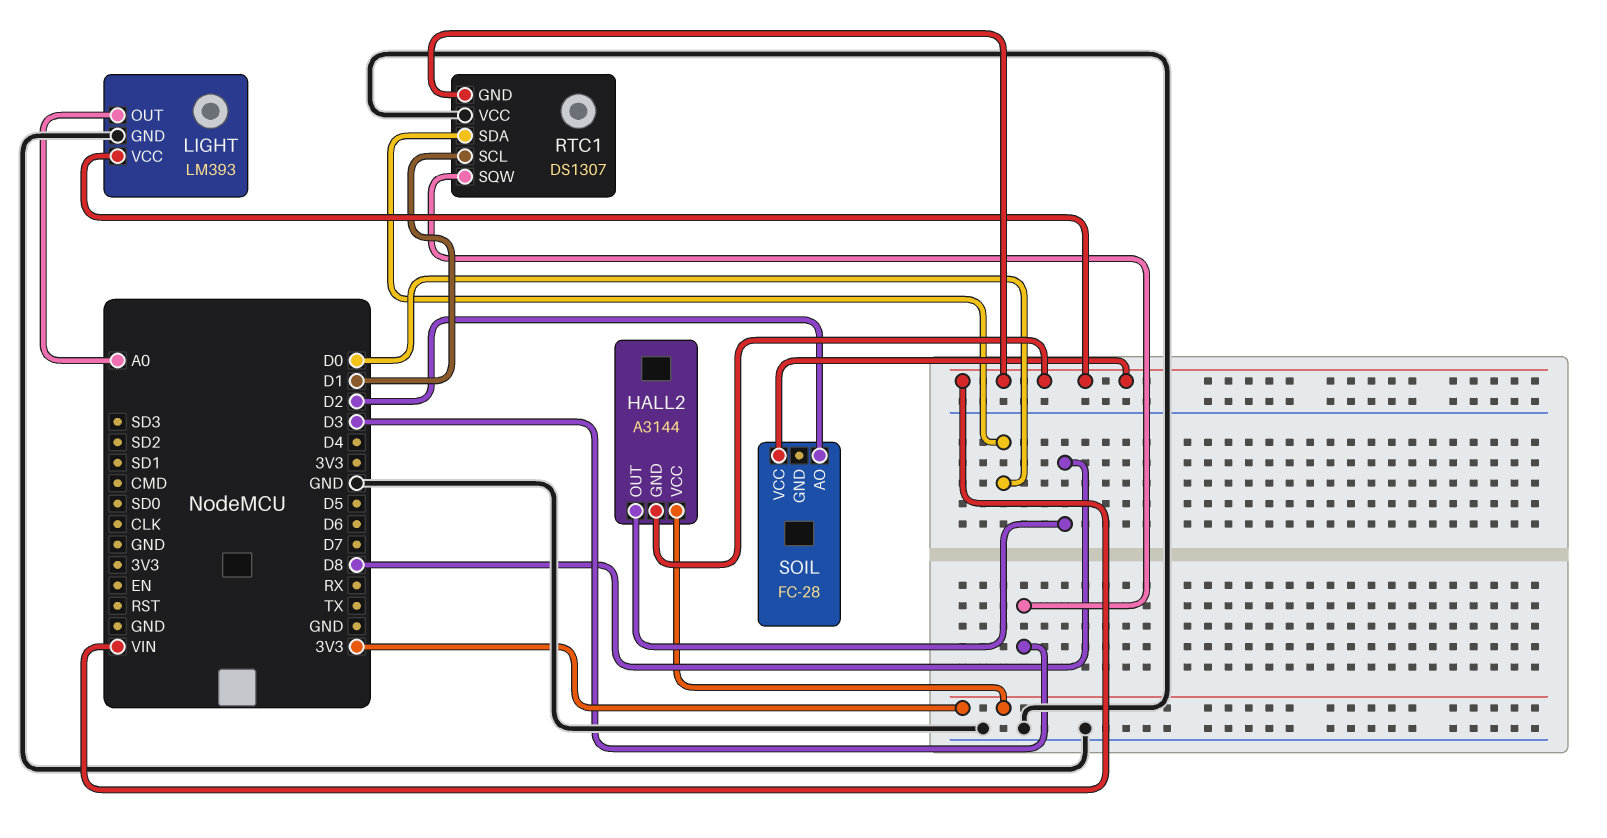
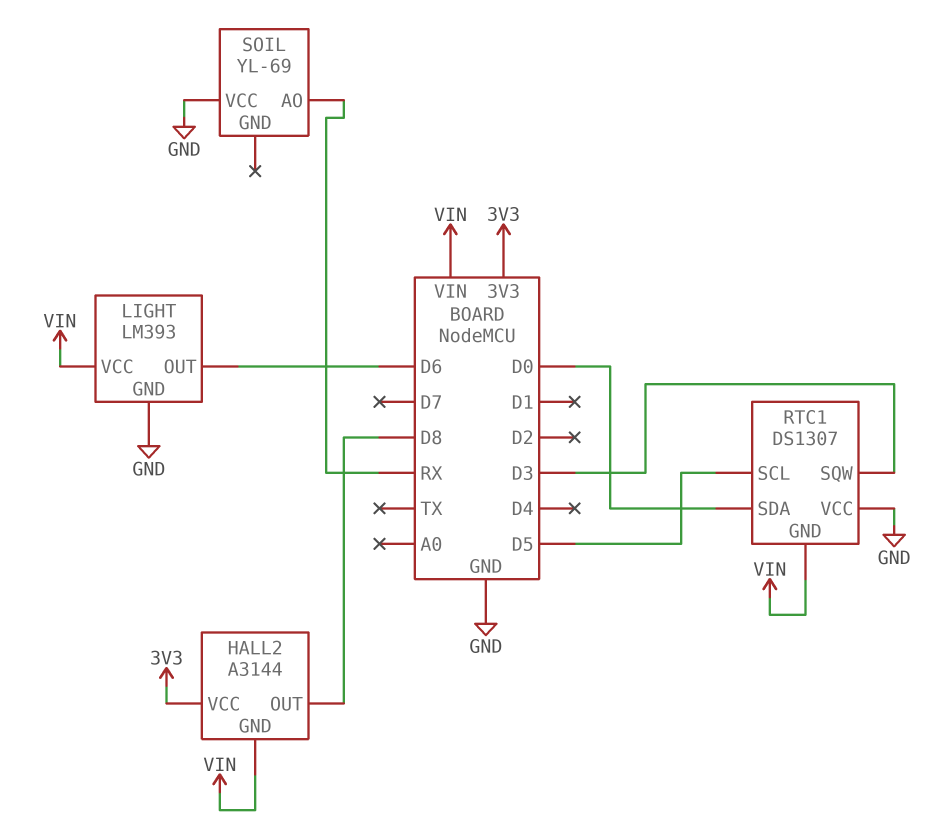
LIGHT pin OUT: A0 -> D6
RTC1 pin SCL: D1 -> D5
SOIL: FC-28 -> YL-69
SOIL pin AO: D2 -> RX
SOIL pin VCC: VIN -> GND

